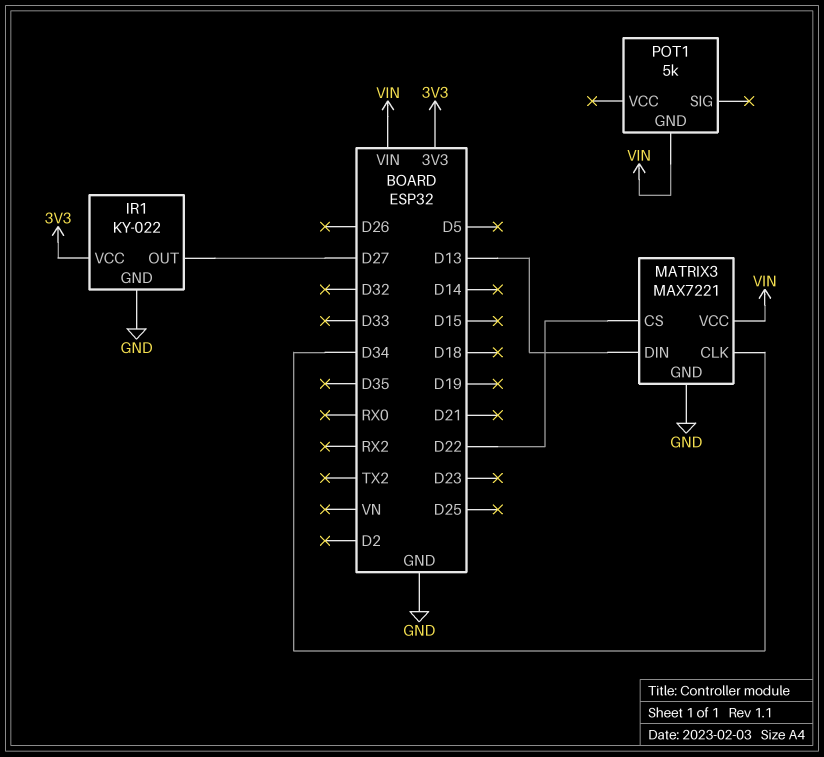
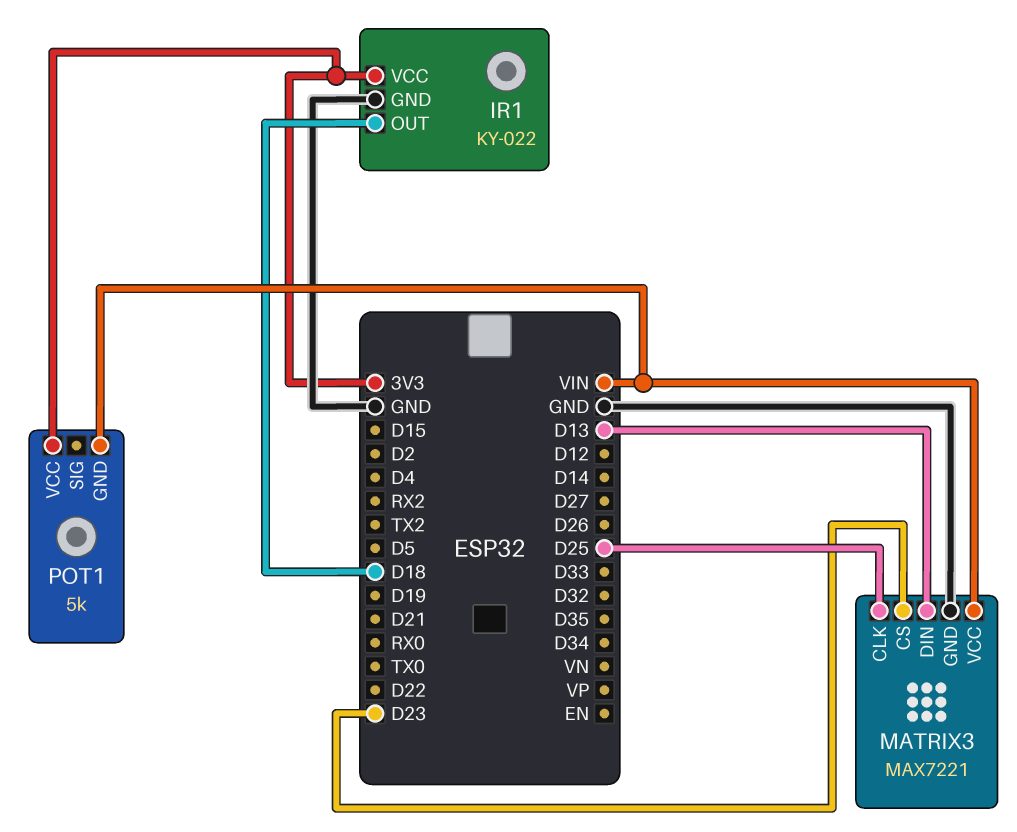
IR1 pin OUT: D27 -> D18
MATRIX3 pin CLK: D34 -> D25
MATRIX3 pin CS: D22 -> D23
POT1 pin VCC: none -> 3V3

